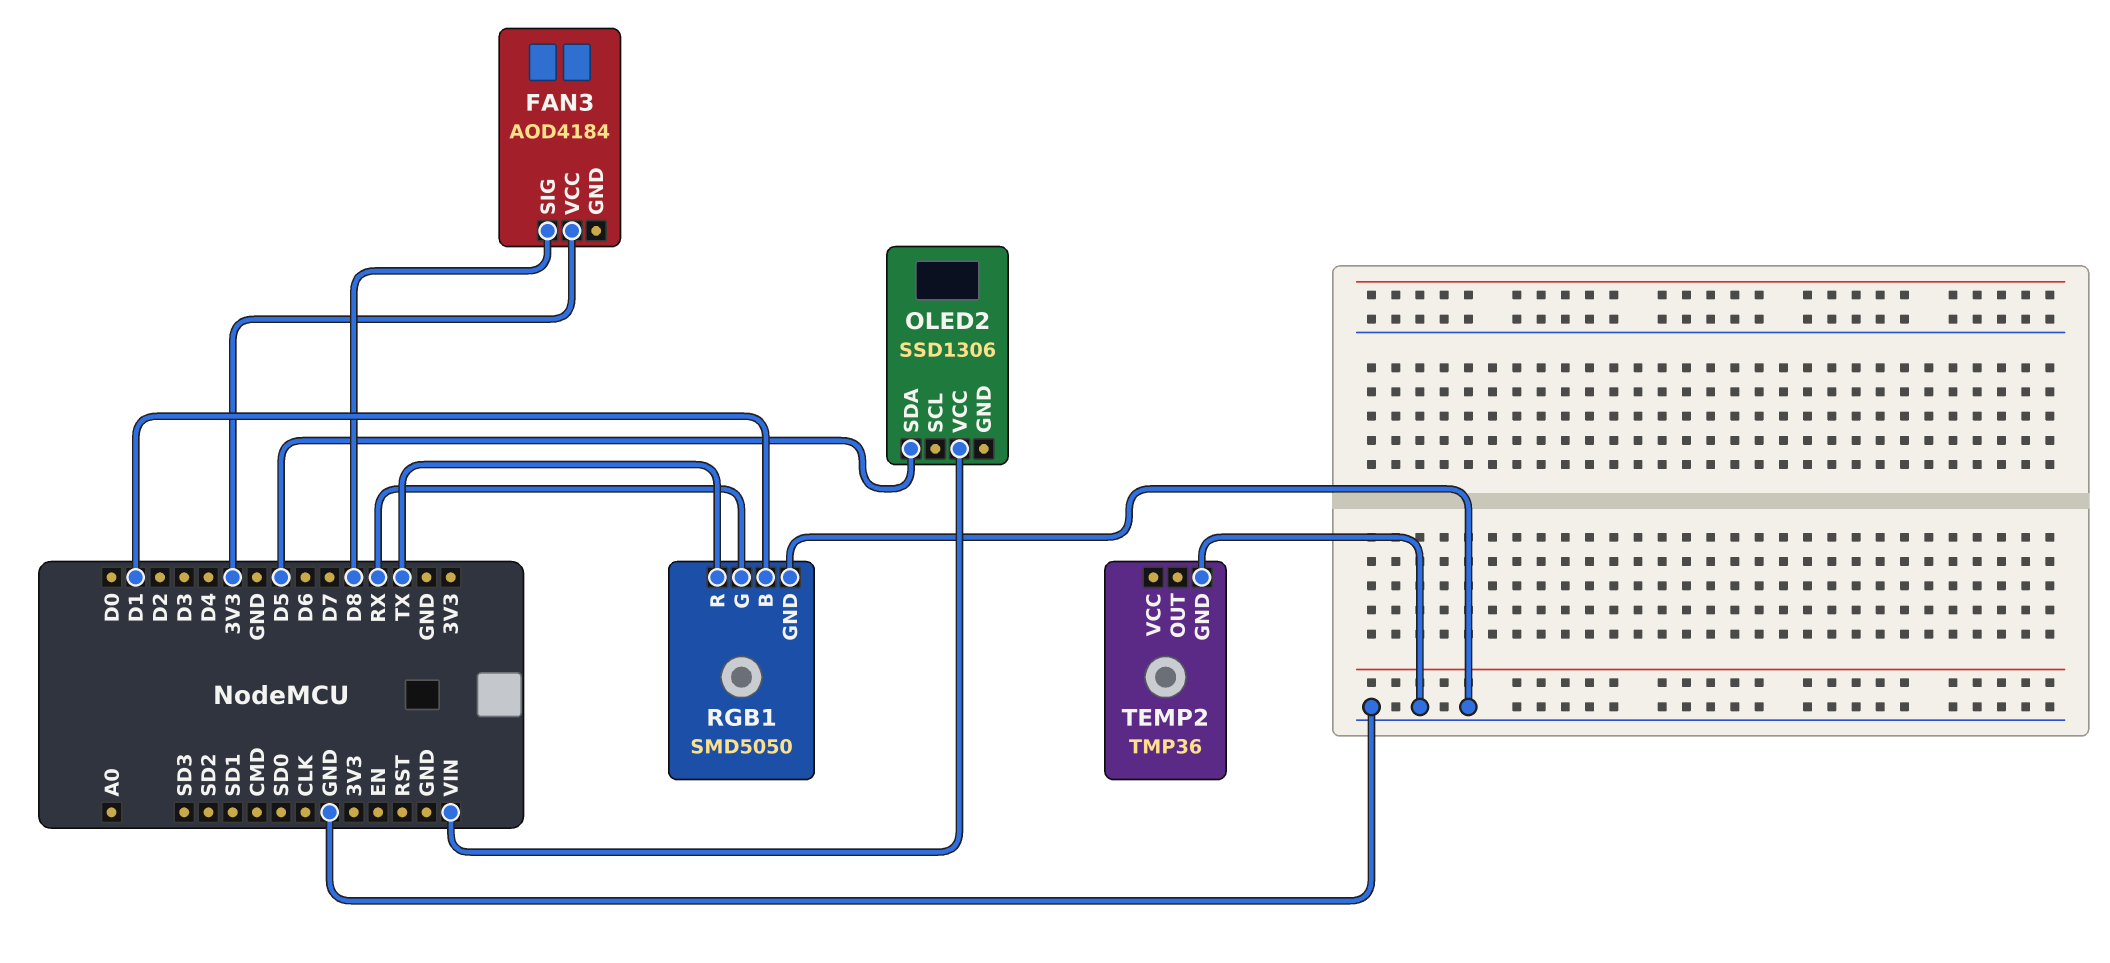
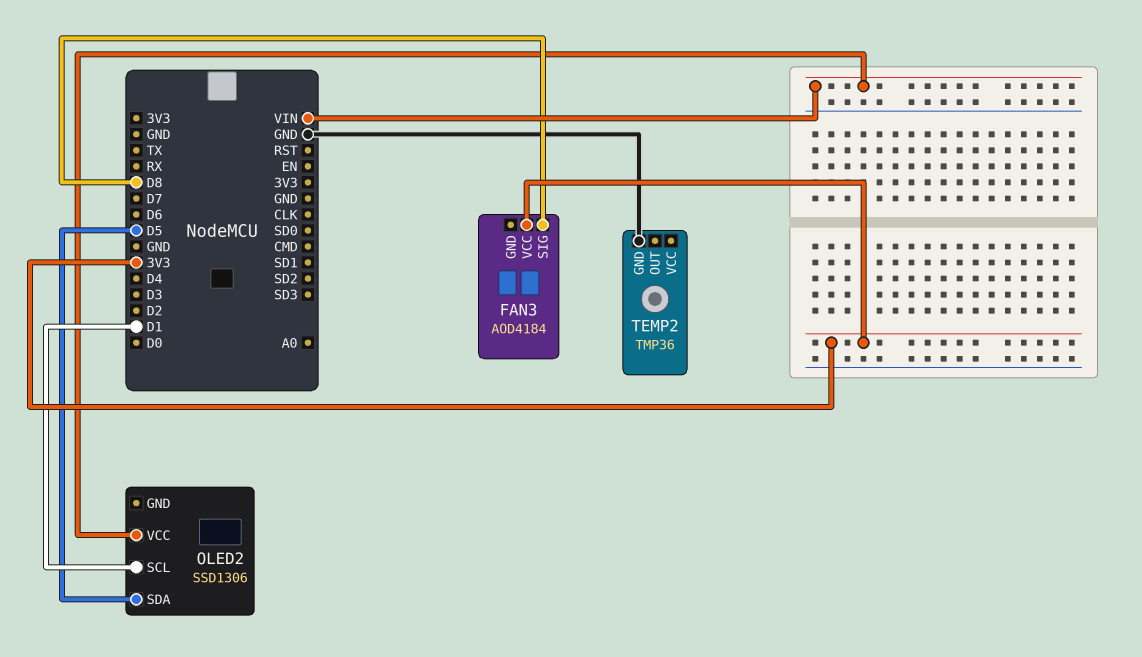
OLED2 pin SCL: none -> D1
RGB1: SMD5050 -> none
RGB1 pin B: D1 -> none
RGB1 pin G: RX -> none
RGB1 pin GND: GND -> none
RGB1 pin R: TX -> none

